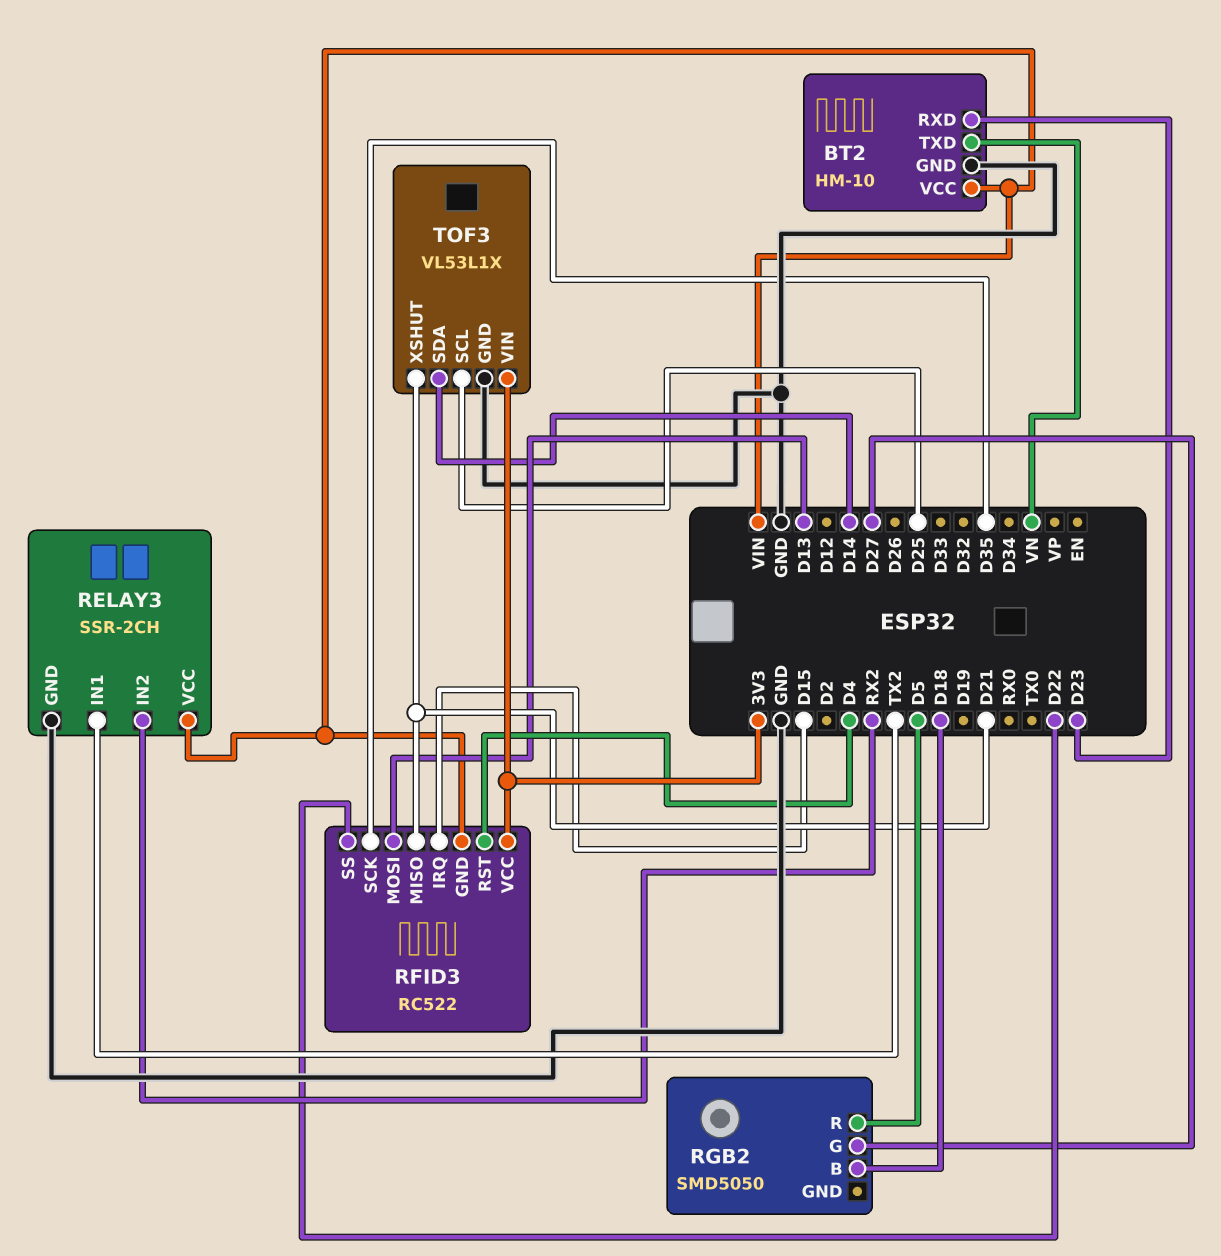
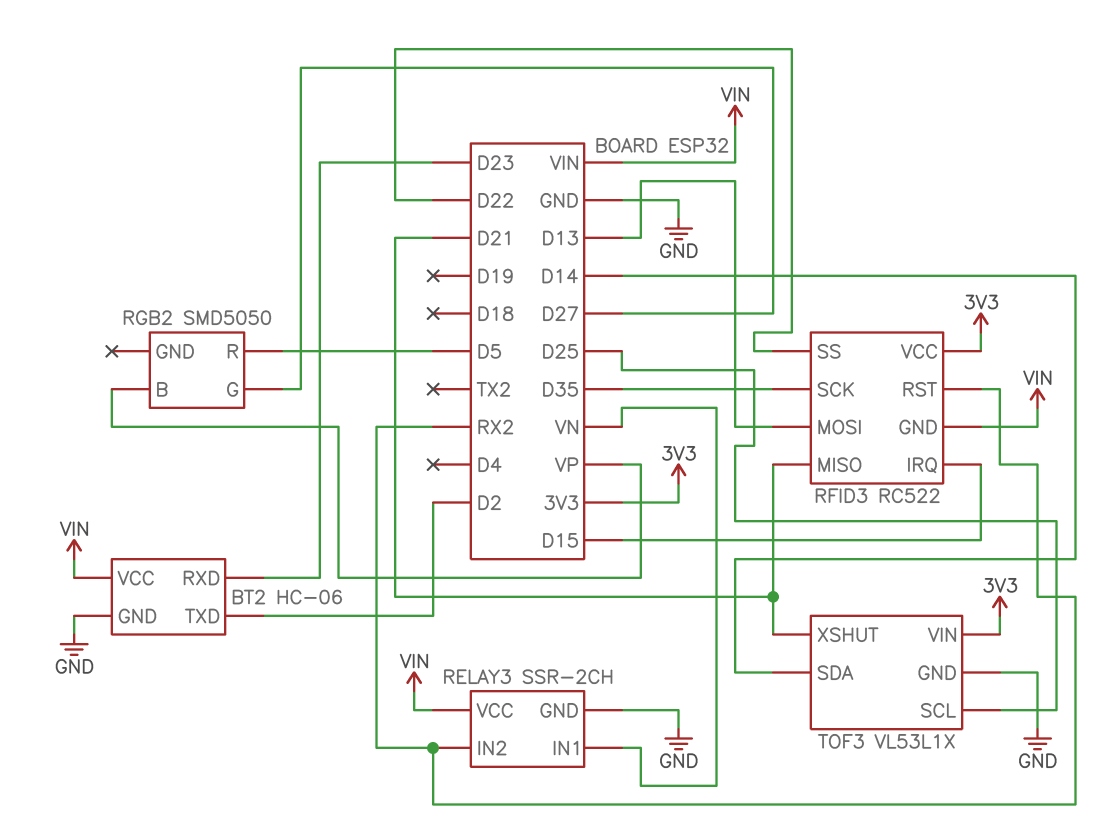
BT2: HM-10 -> HC-06
BT2 pin TXD: VN -> D2
RELAY3 pin IN1: TX2 -> VN
RFID3 pin RST: D4 -> RX2
RGB2 pin B: D18 -> VP

